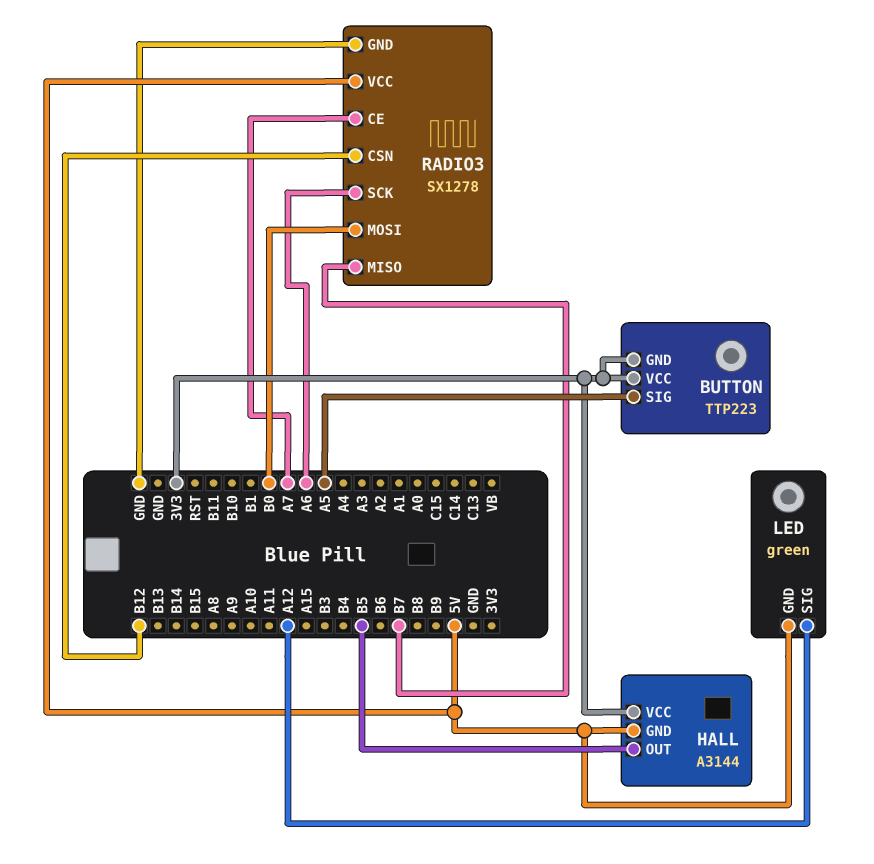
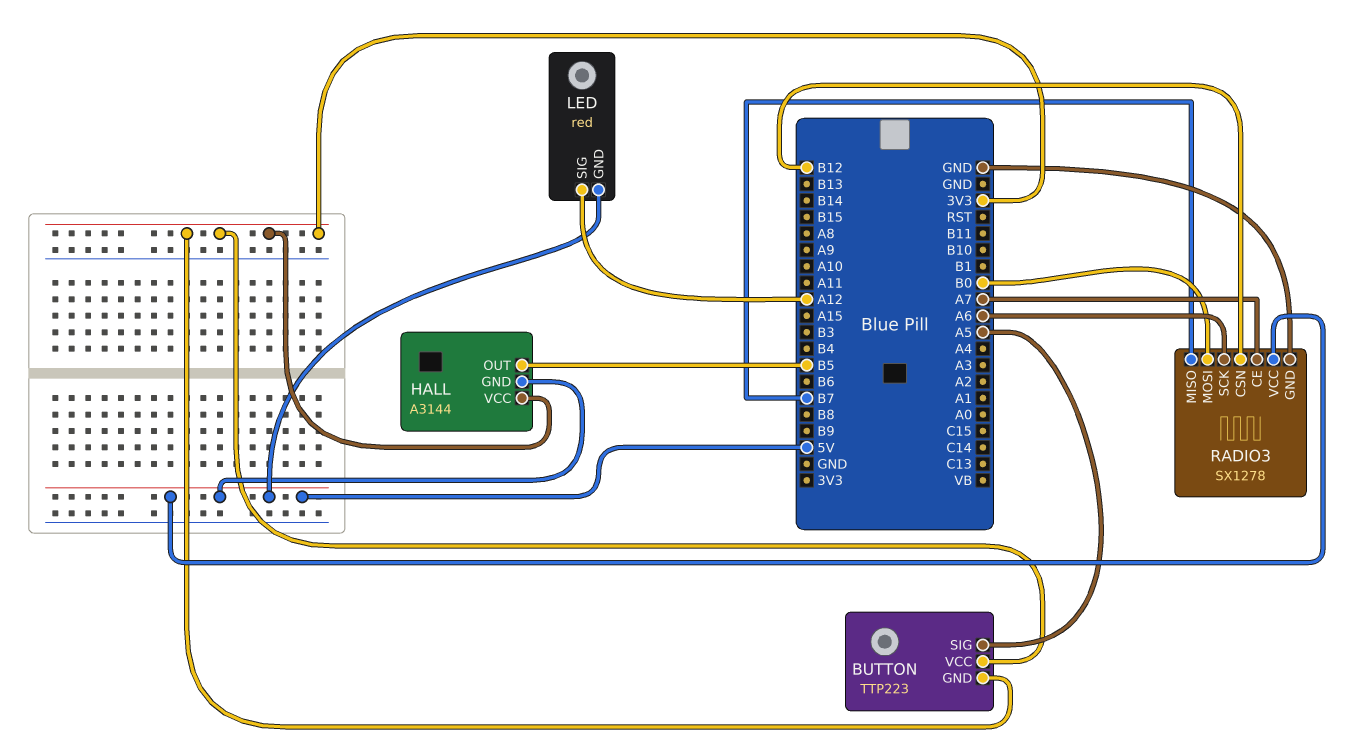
LED: green -> red

